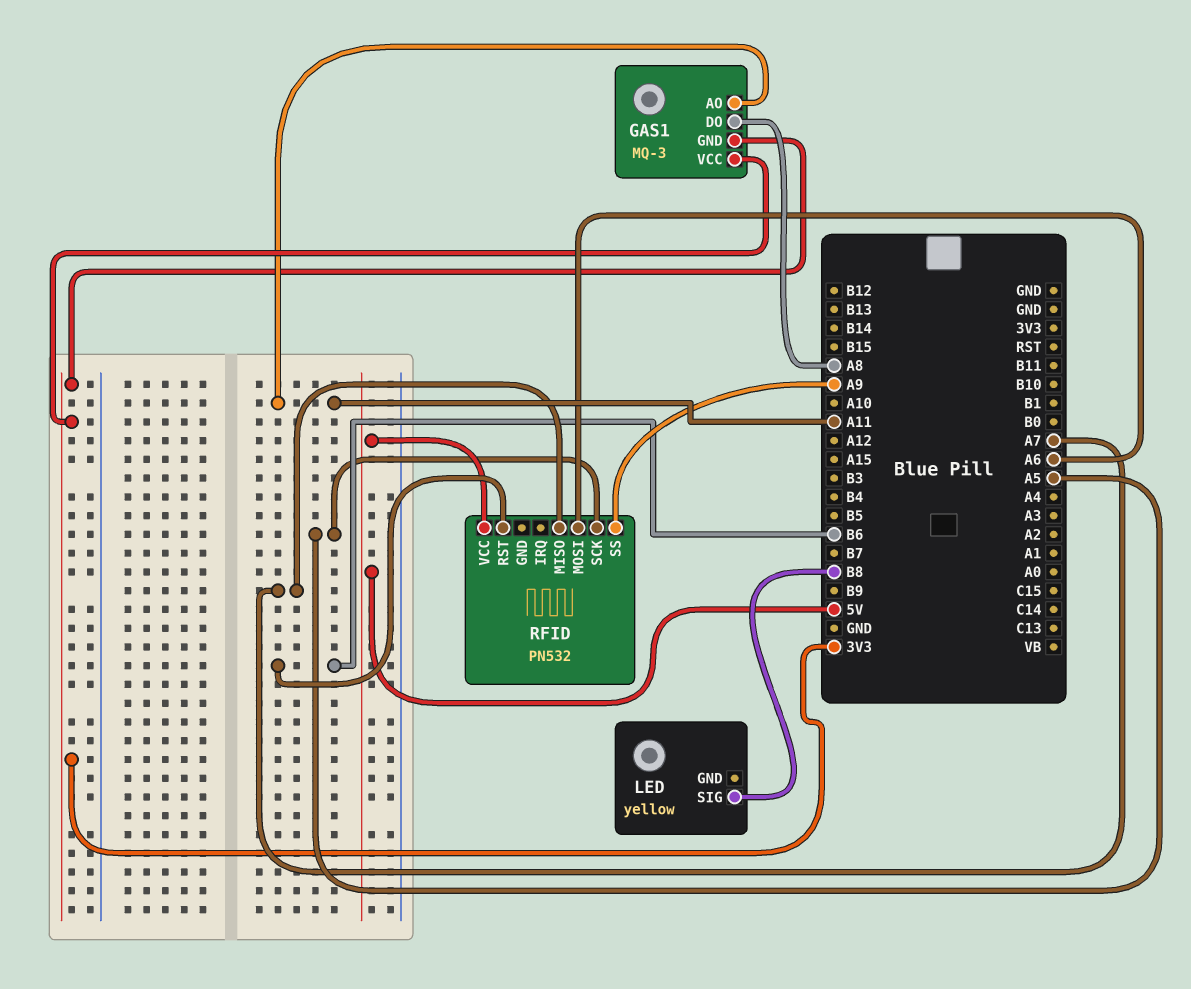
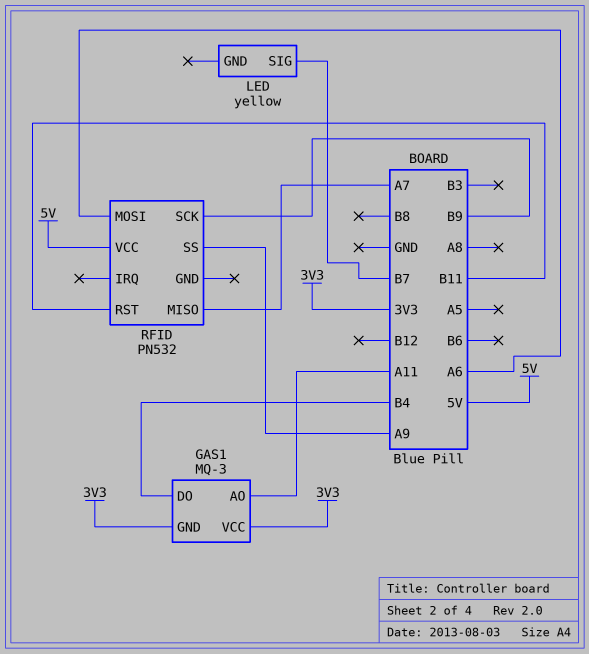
GAS1 pin DO: A8 -> B4
LED pin SIG: B8 -> B7
RFID pin RST: B6 -> B11
RFID pin SCK: A5 -> B9

